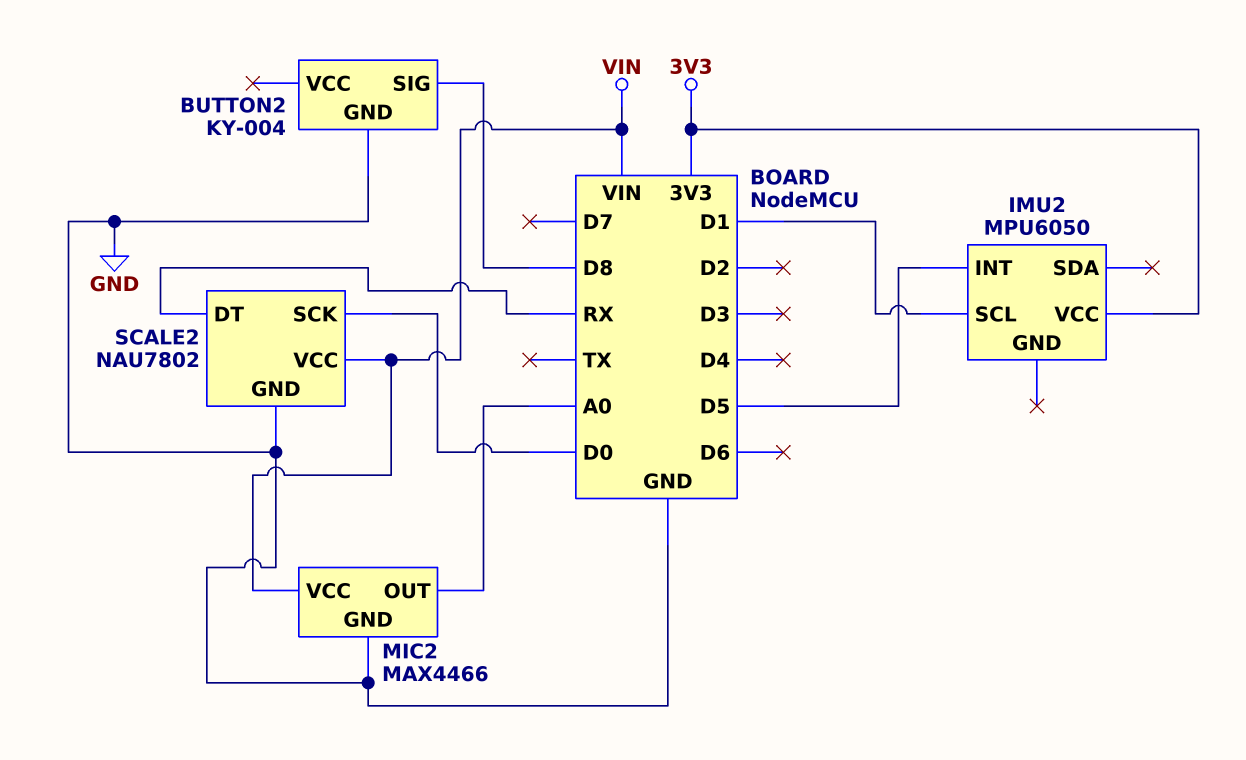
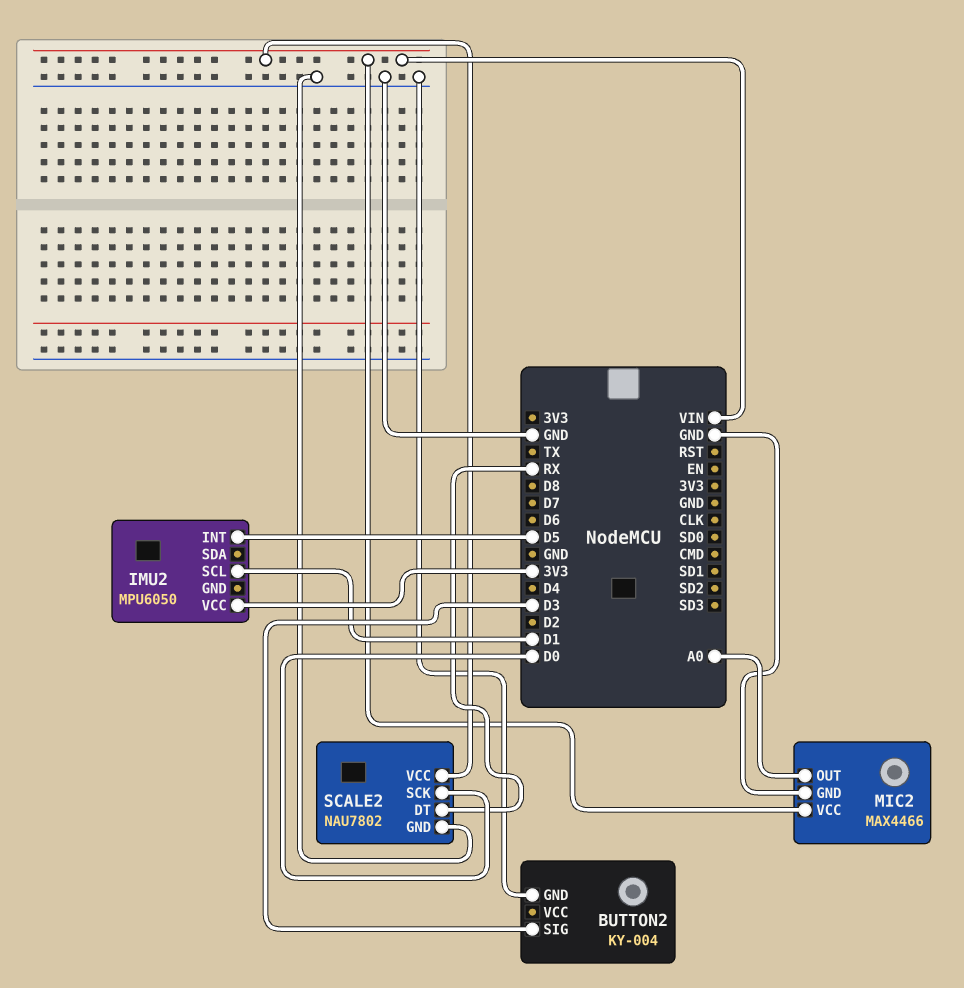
BUTTON2 pin SIG: D8 -> D3

